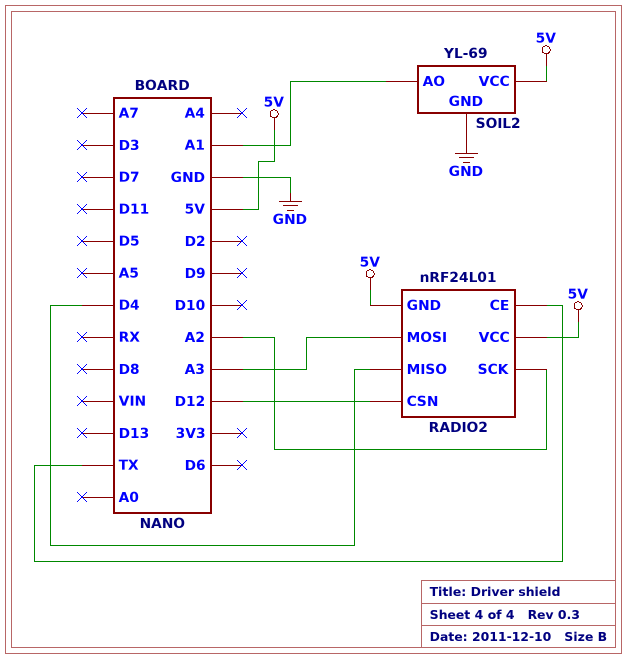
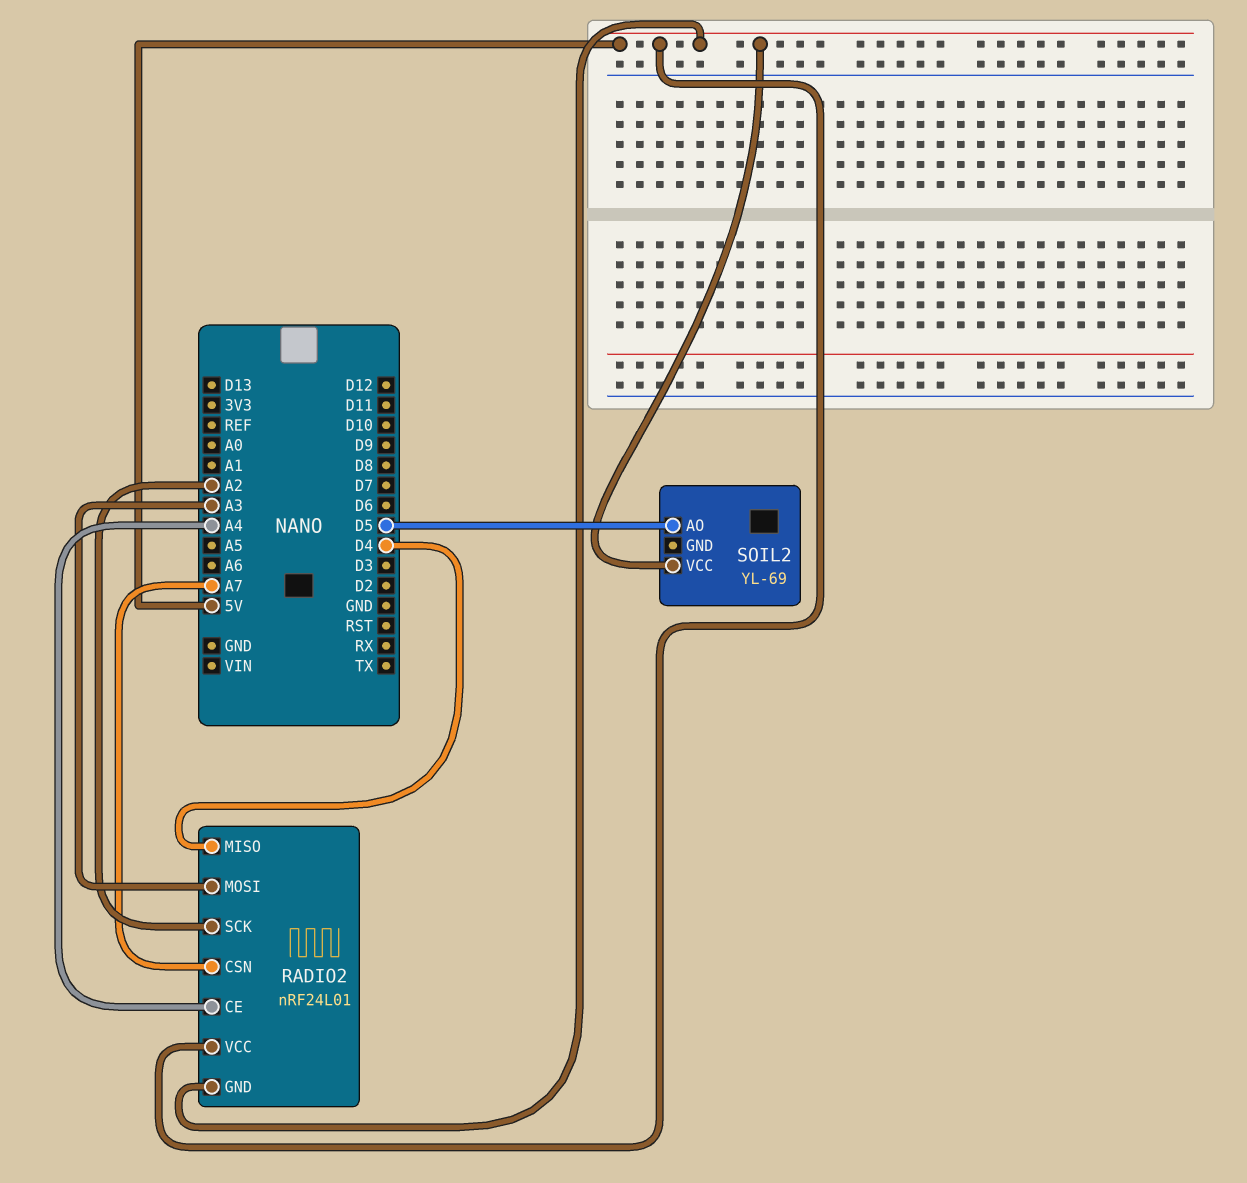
RADIO2 pin CE: TX -> A4
RADIO2 pin CSN: D12 -> A7
SOIL2 pin AO: A1 -> D5
SOIL2 pin GND: GND -> none

